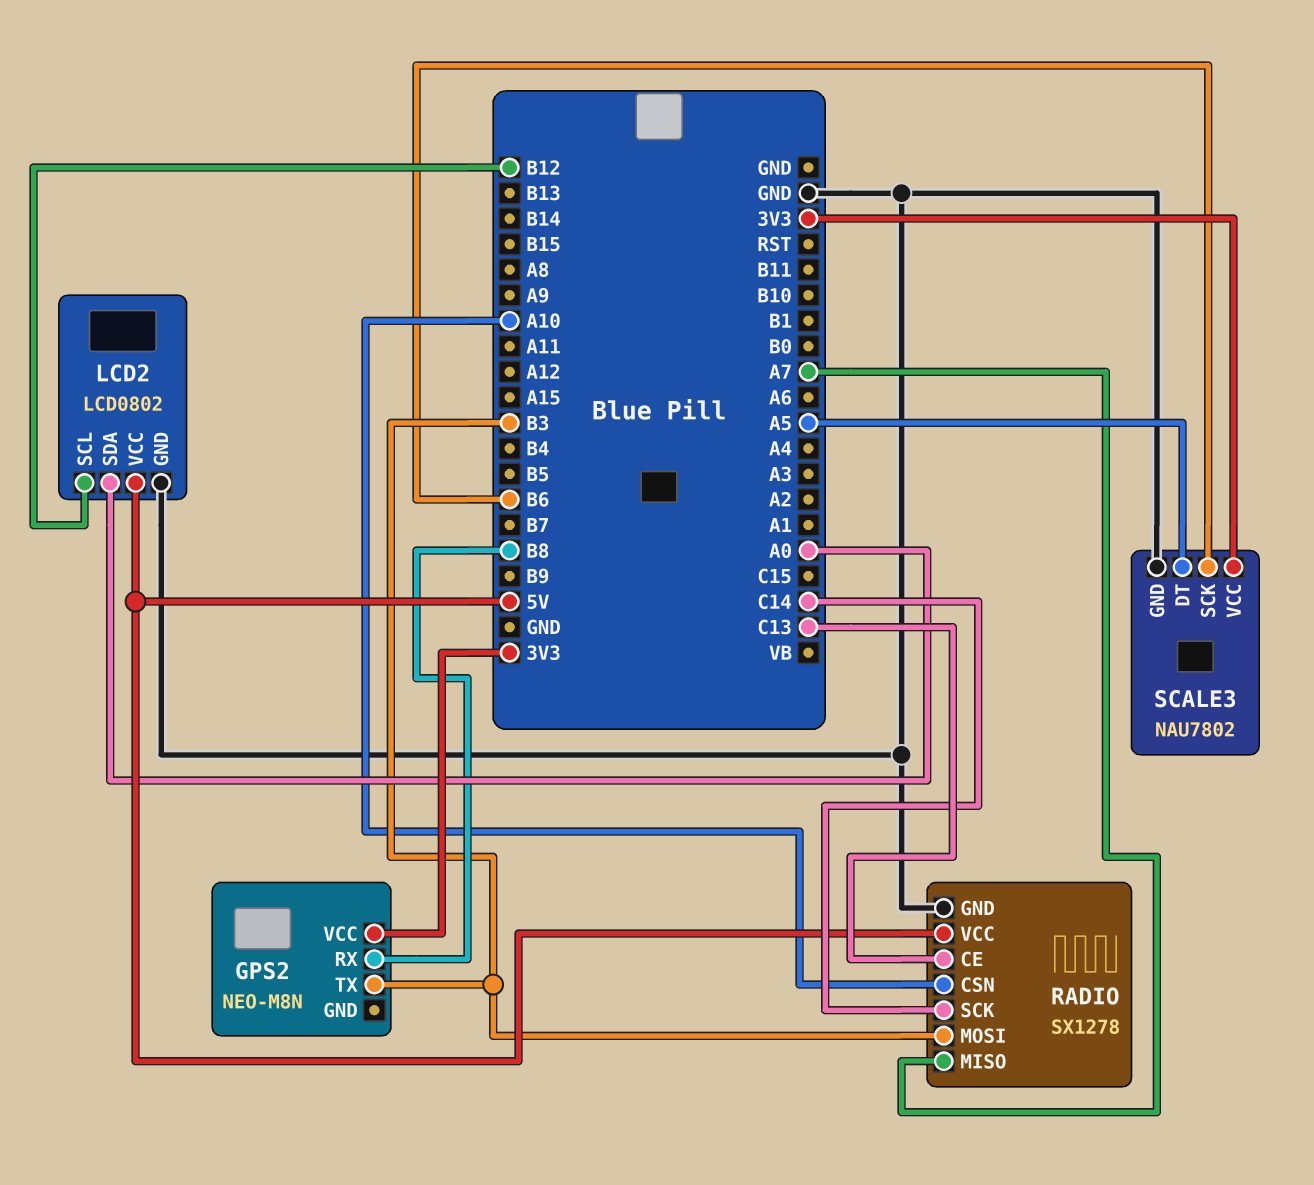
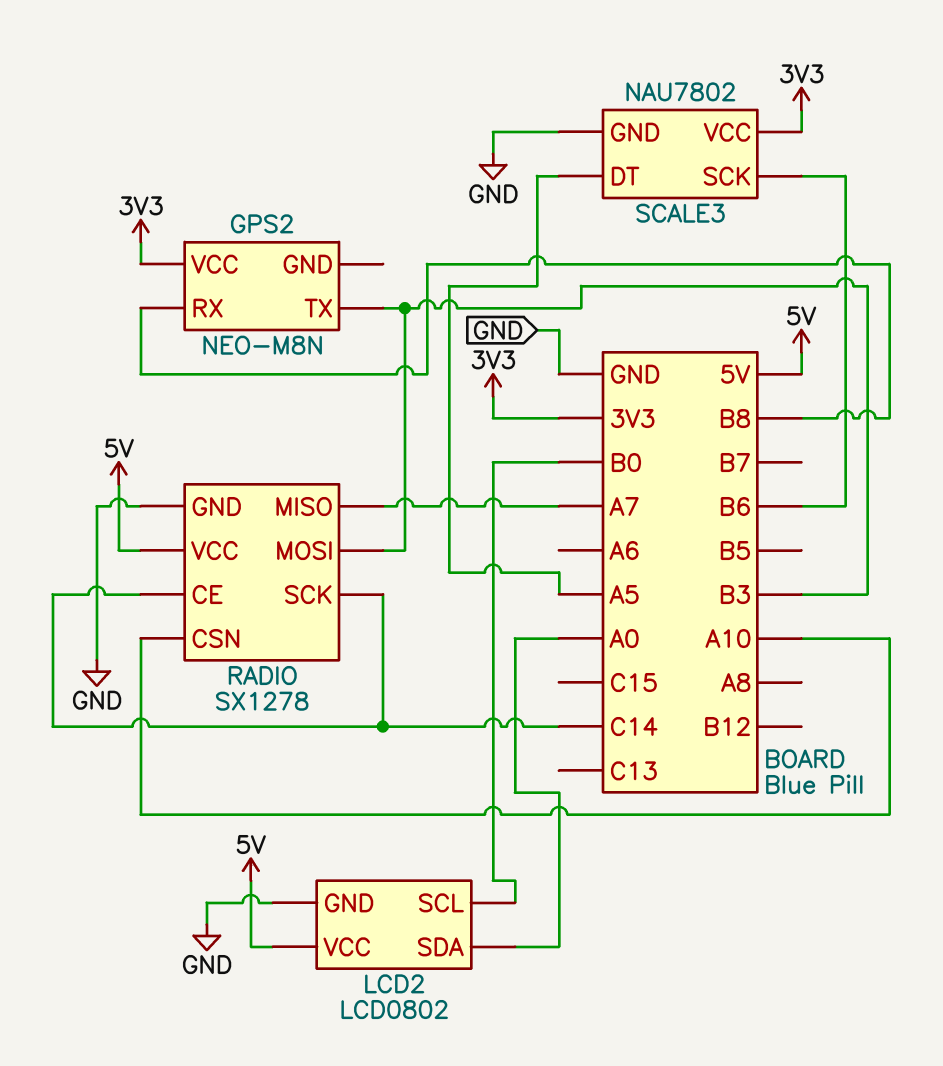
LCD2 pin SCL: B12 -> B0
RADIO pin CE: C13 -> C14

